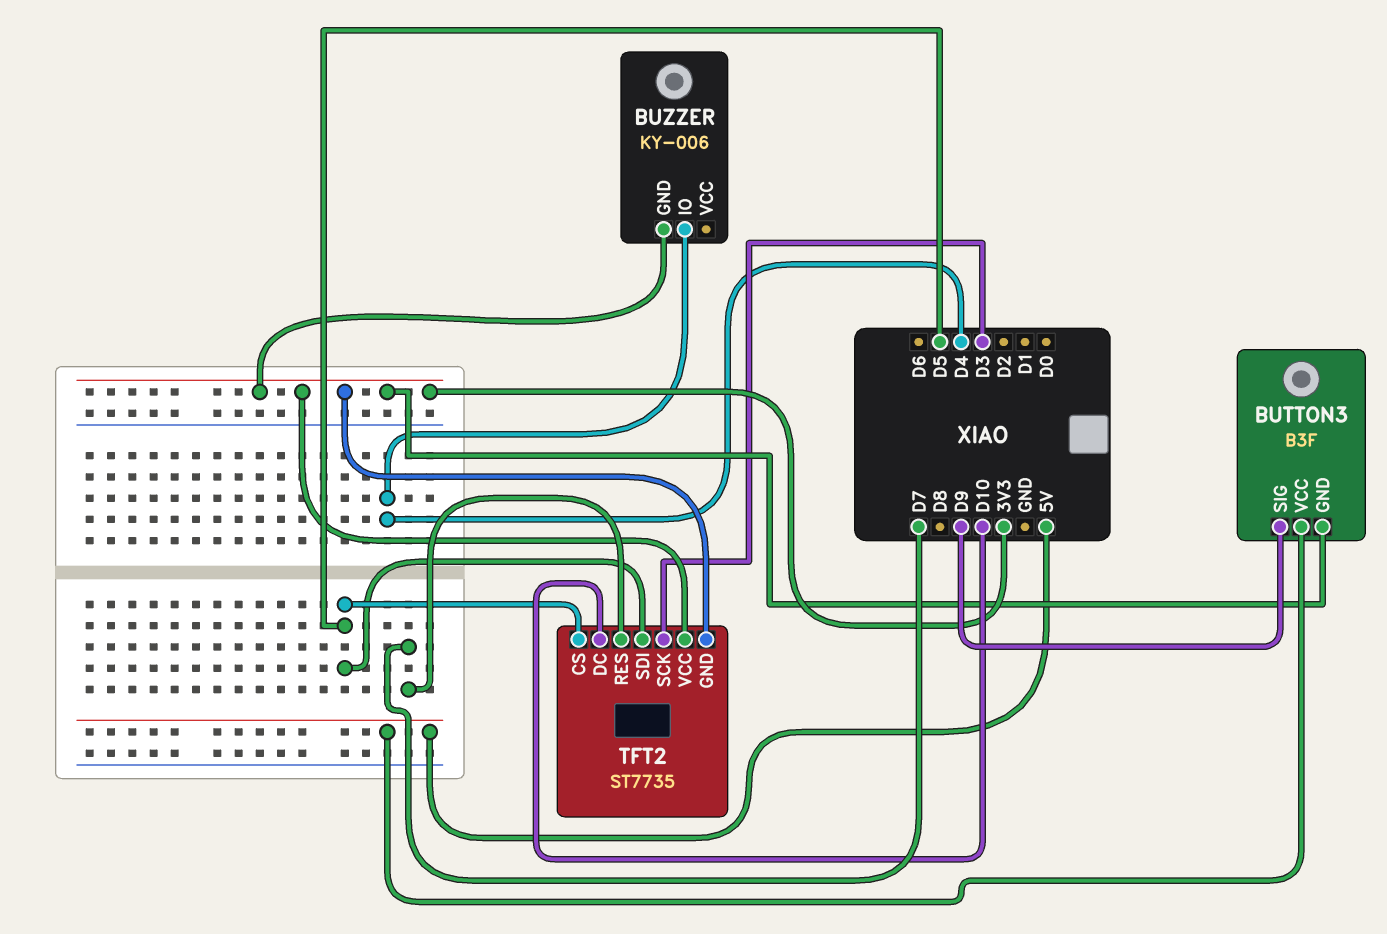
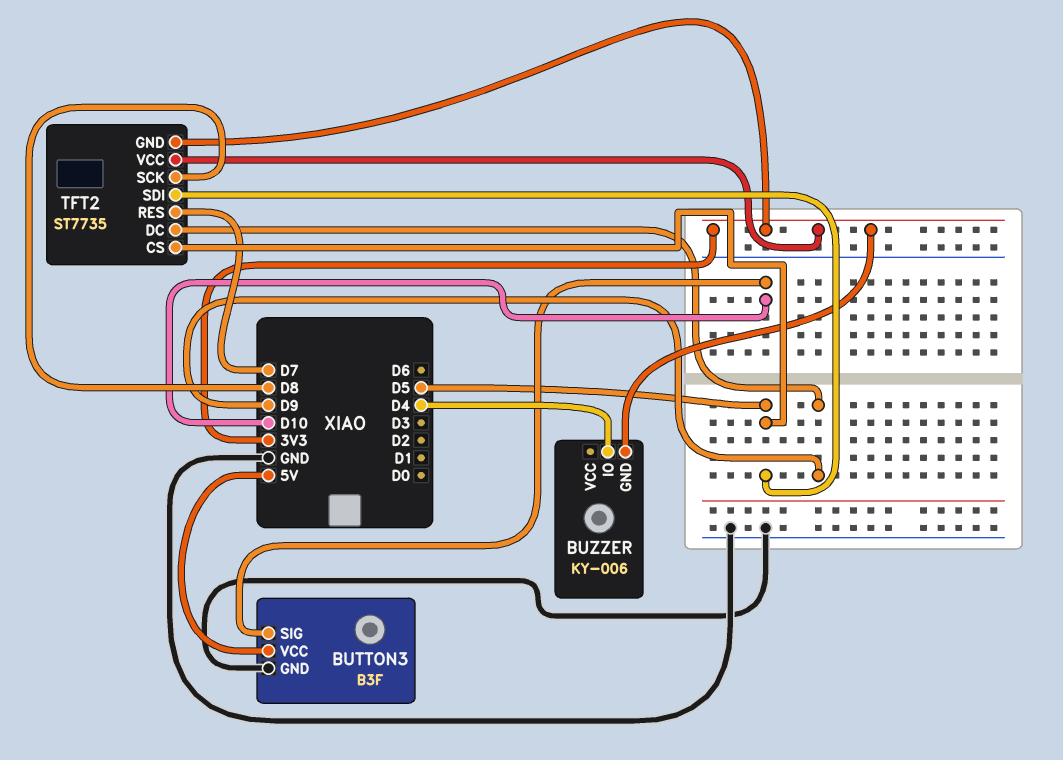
BUTTON3 pin GND: 3V3 -> GND
BUTTON3 pin SIG: D9 -> D10
TFT2 pin DC: D10 -> D9
TFT2 pin SCK: D3 -> D8

